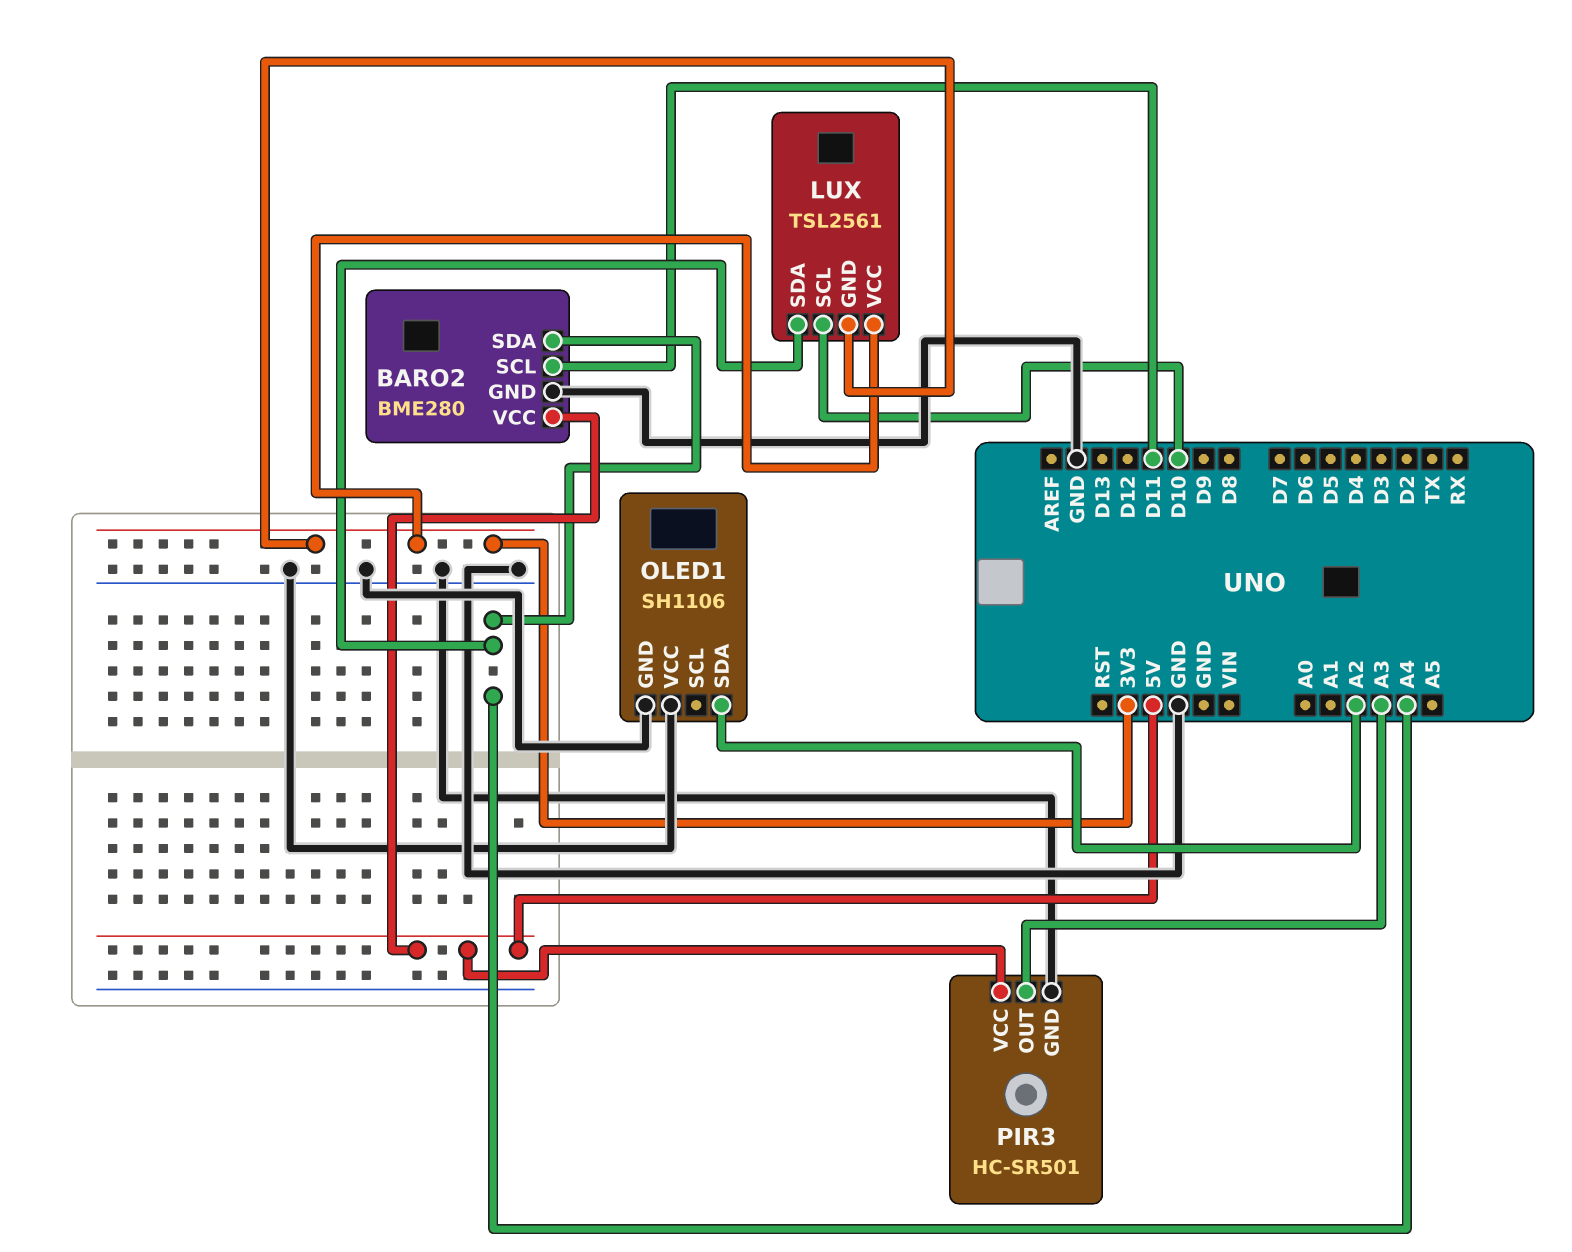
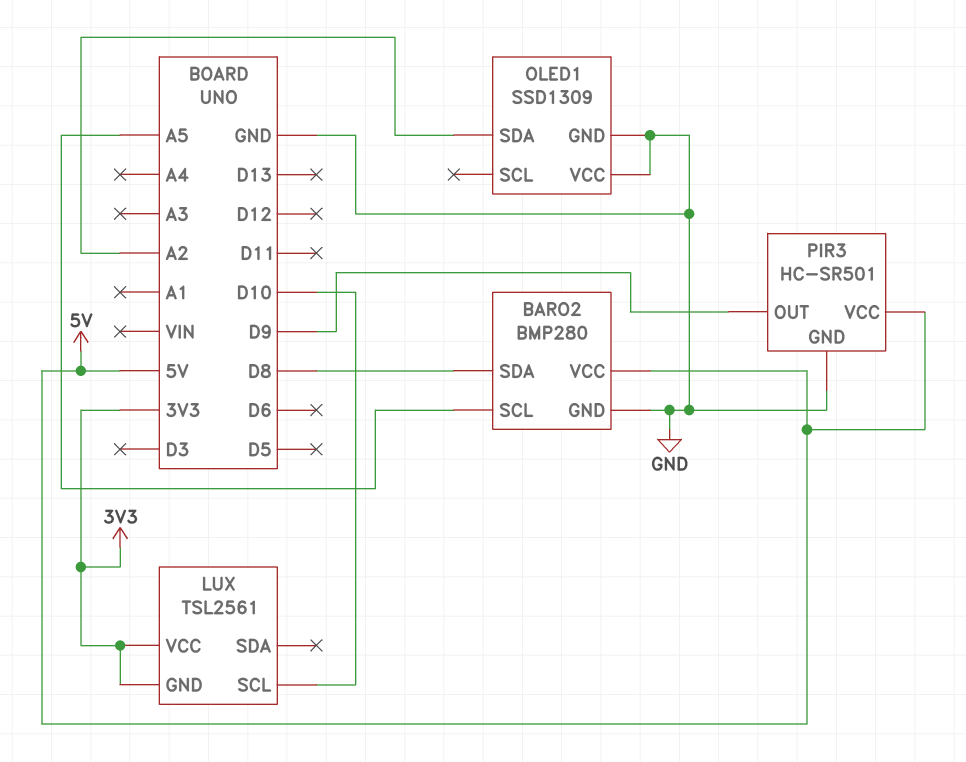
BARO2: BME280 -> BMP280
BARO2 pin SCL: D11 -> A5
BARO2 pin SDA: A4 -> D8
LUX pin SDA: A4 -> none
OLED1: SH1106 -> SSD1309
PIR3 pin OUT: A3 -> D9

